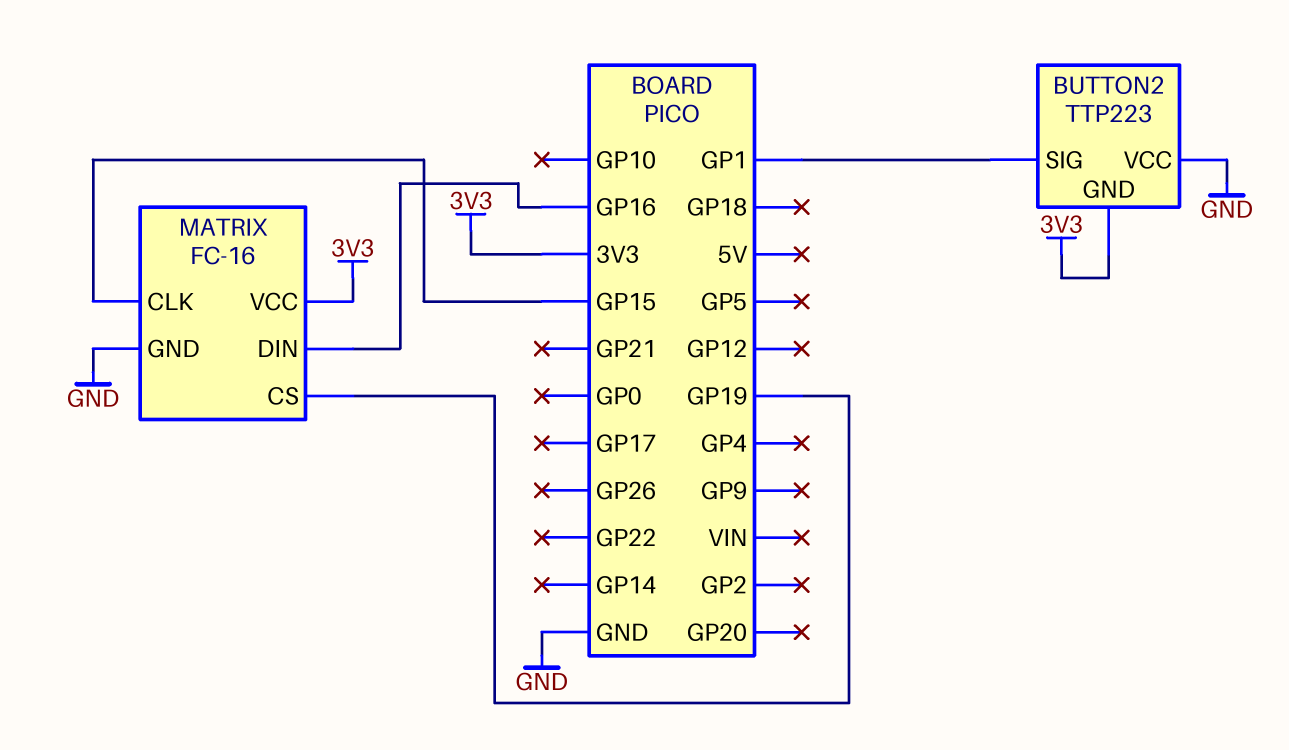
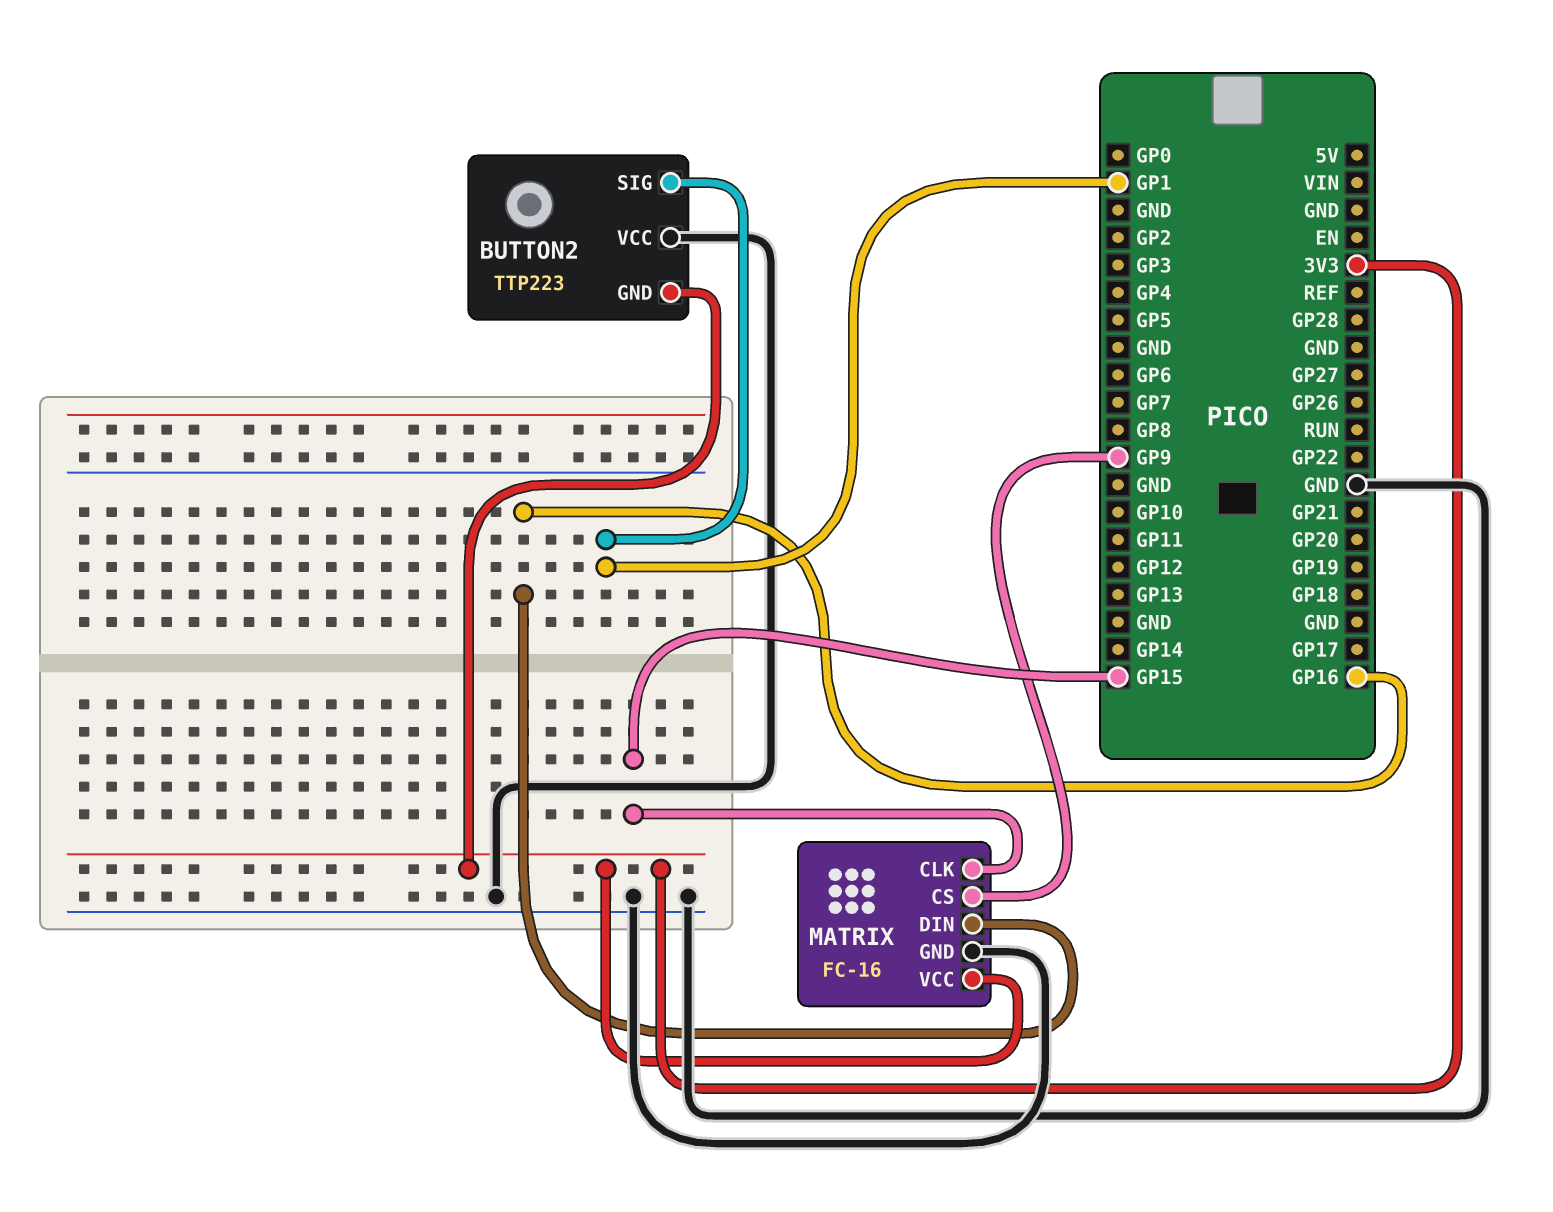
MATRIX pin CS: GP19 -> GP9

